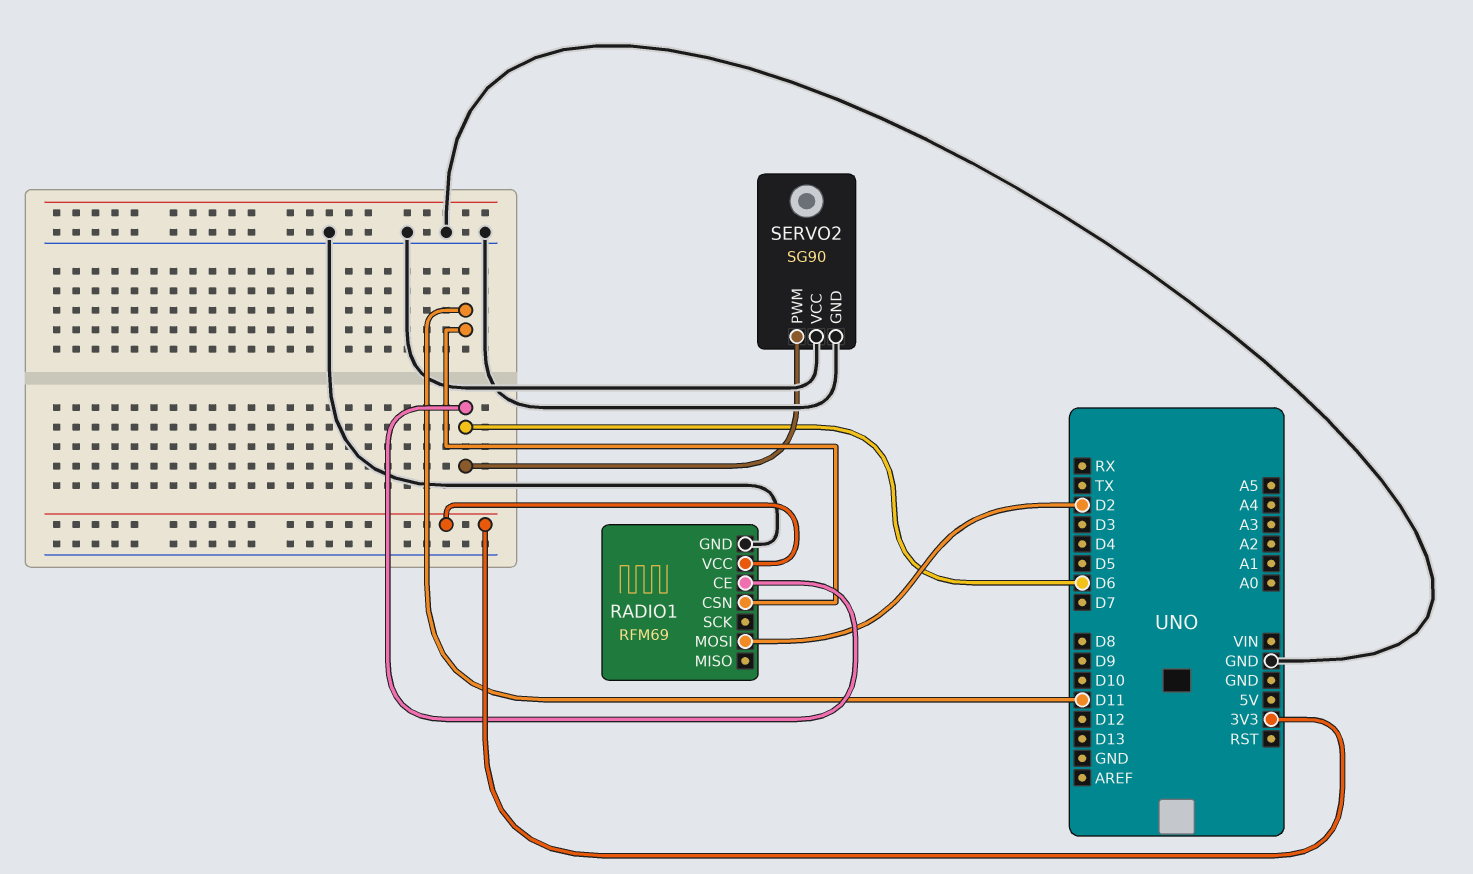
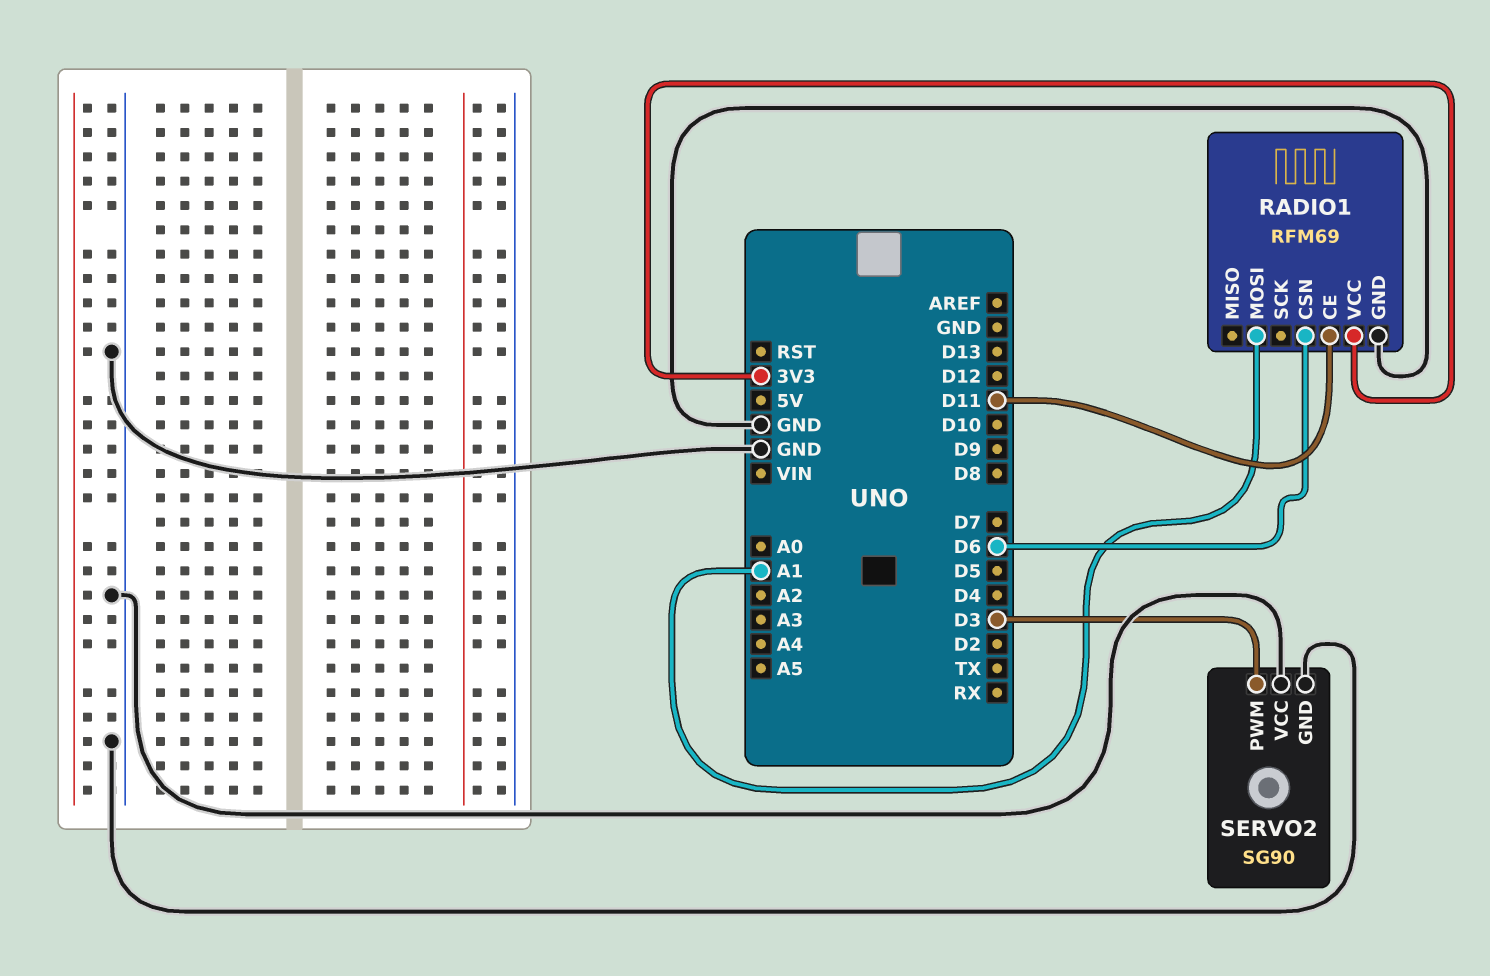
RADIO1 pin CE: D6 -> D11
RADIO1 pin CSN: D11 -> D6
RADIO1 pin MOSI: D2 -> A1
SERVO2 pin PWM: D6 -> D3

